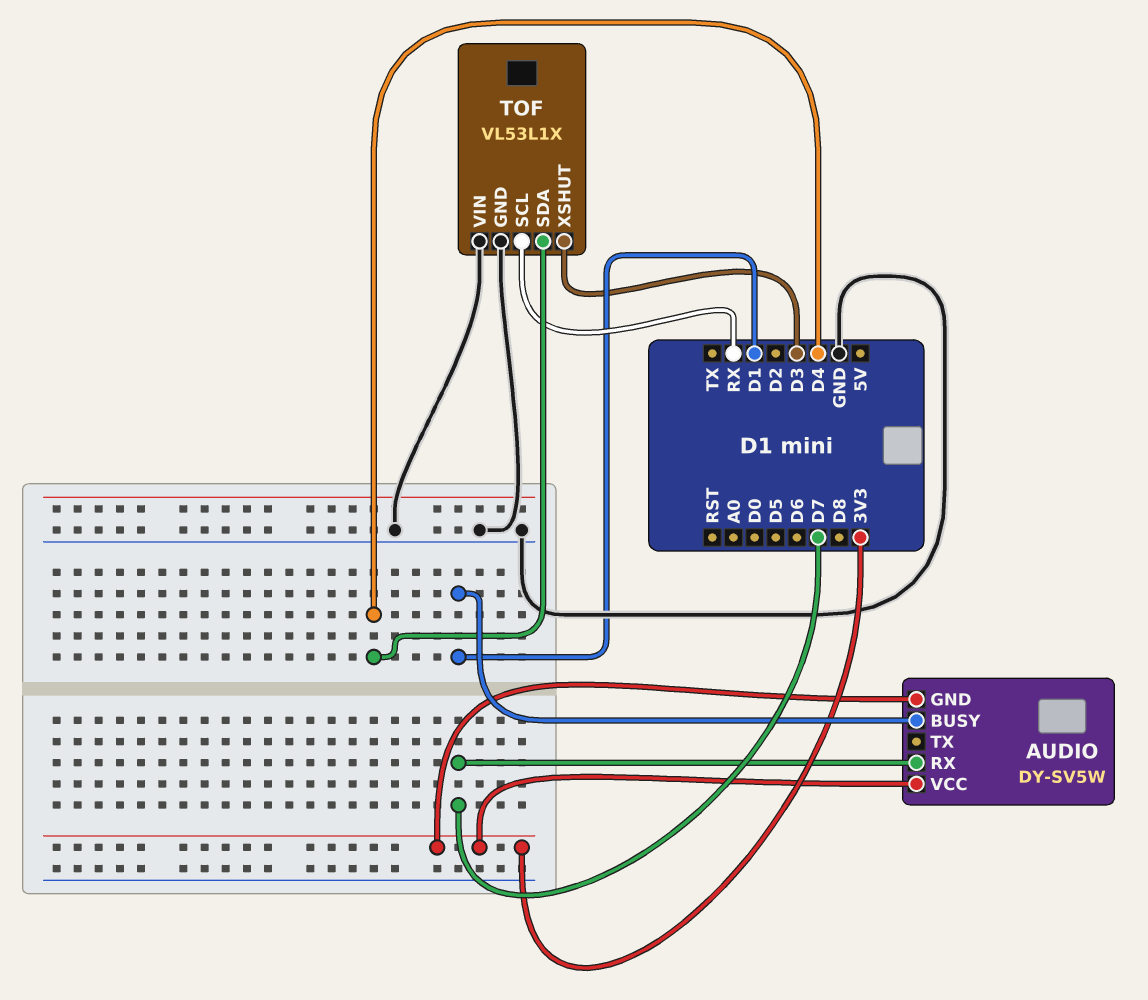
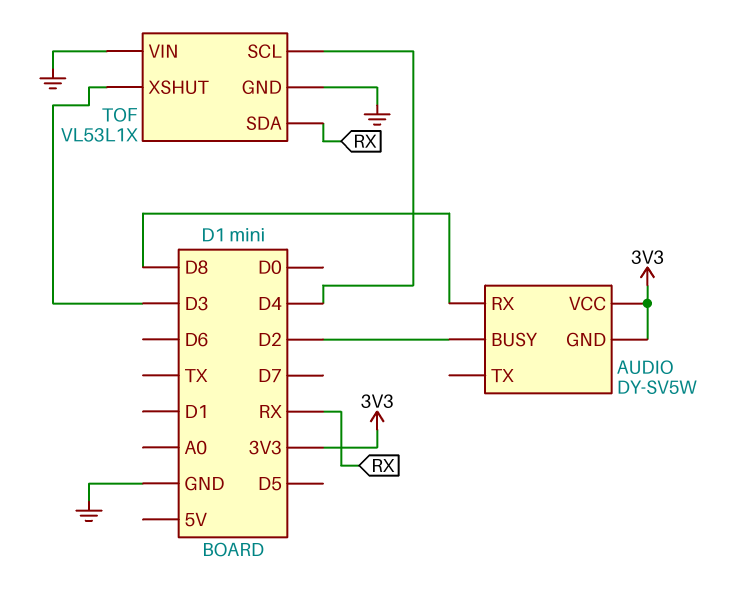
AUDIO pin BUSY: D1 -> D2
AUDIO pin RX: D7 -> D8
TOF pin SCL: RX -> D4
TOF pin SDA: D4 -> RX

